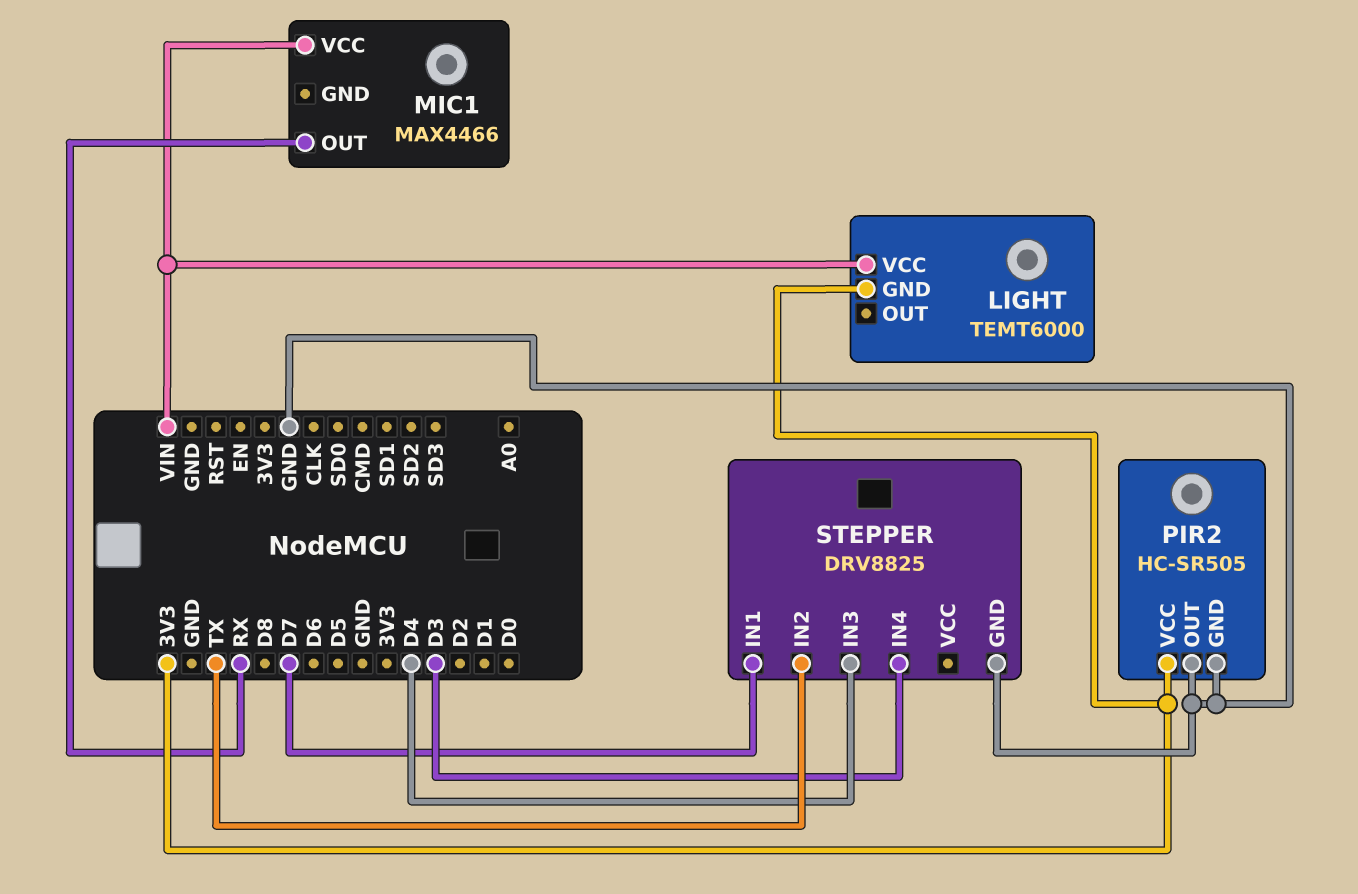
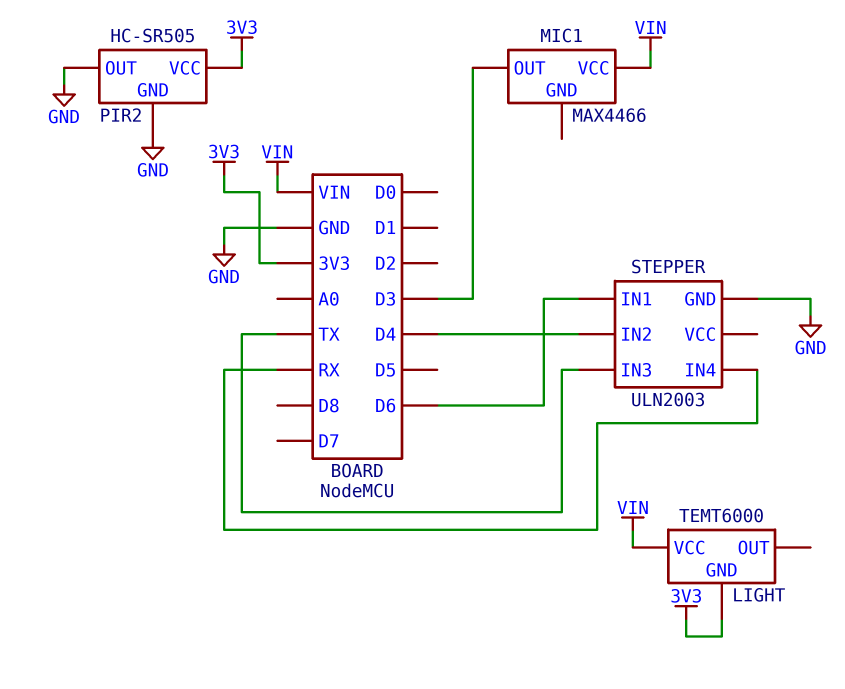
MIC1 pin OUT: RX -> D3
STEPPER: DRV8825 -> ULN2003
STEPPER pin IN1: D7 -> D6
STEPPER pin IN2: TX -> D4
STEPPER pin IN3: D4 -> TX
STEPPER pin IN4: D3 -> RX

